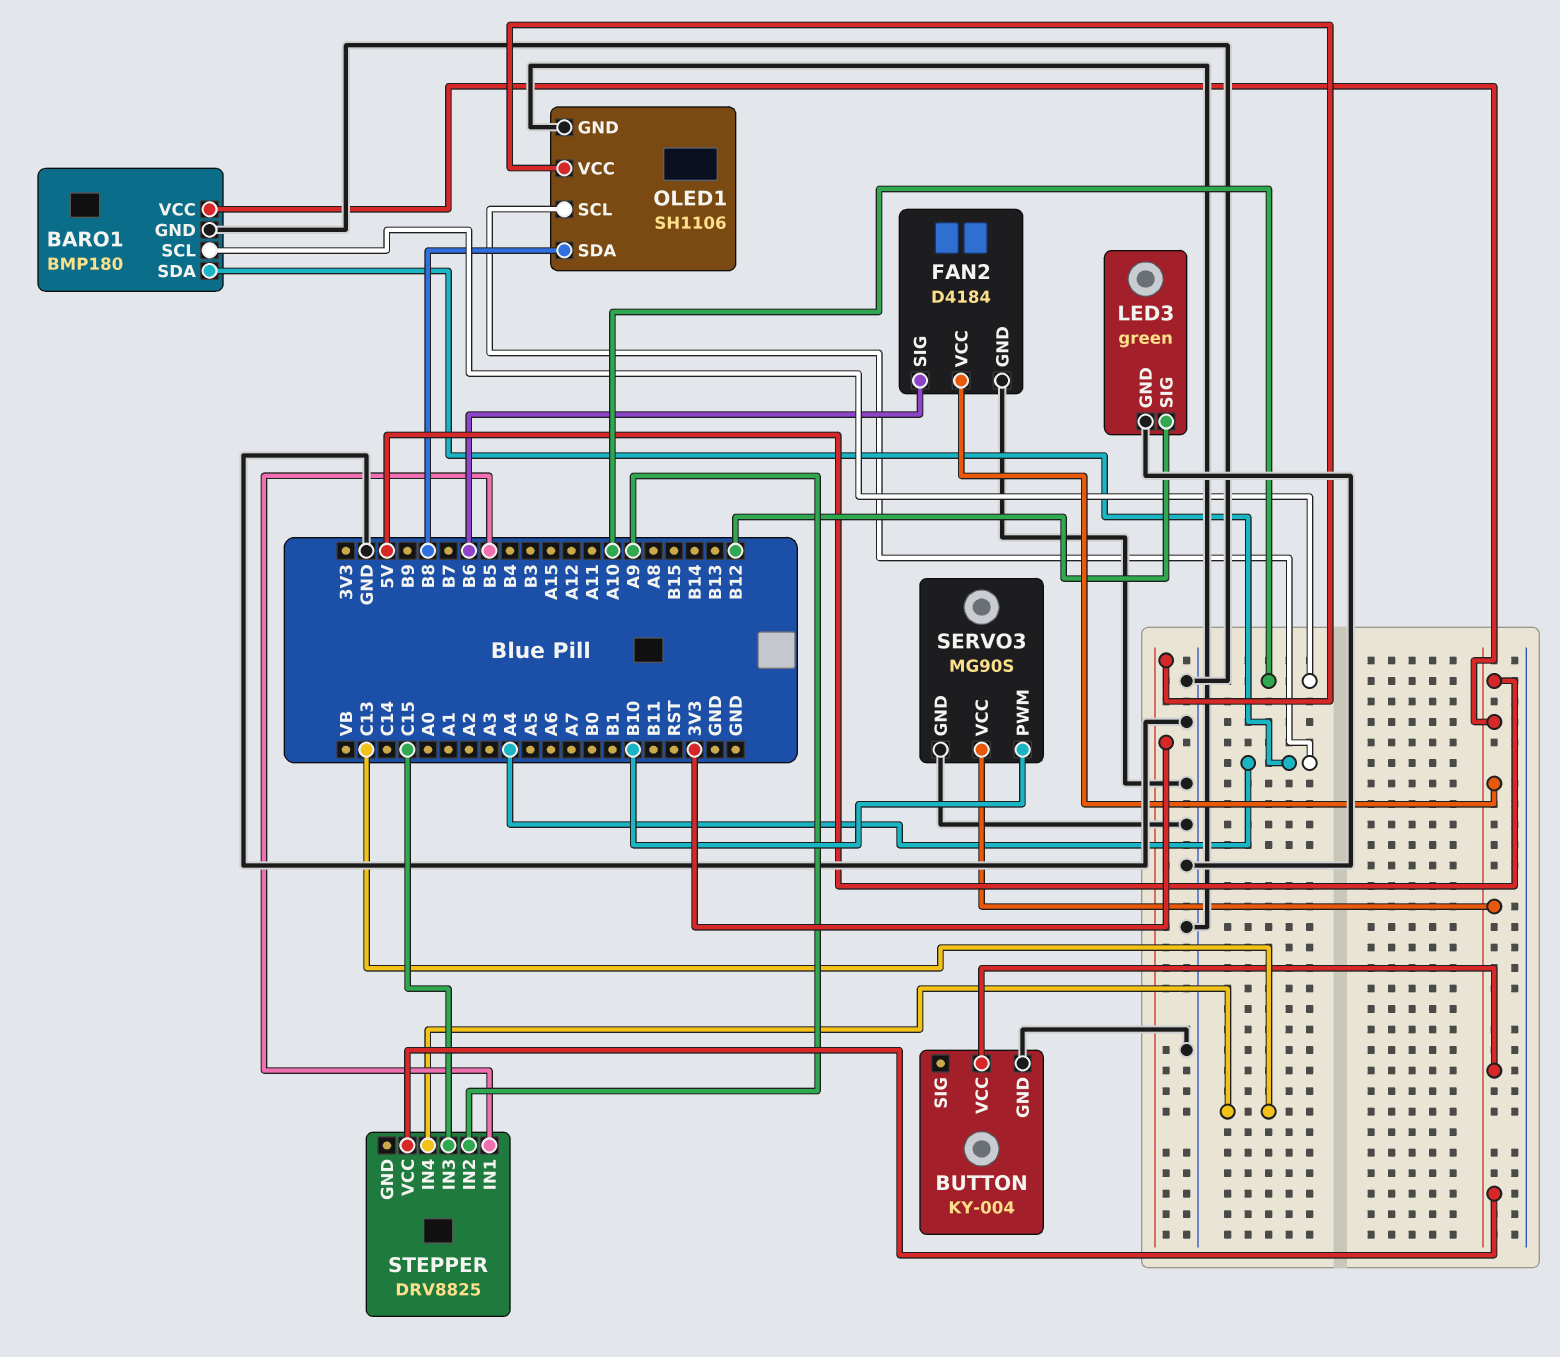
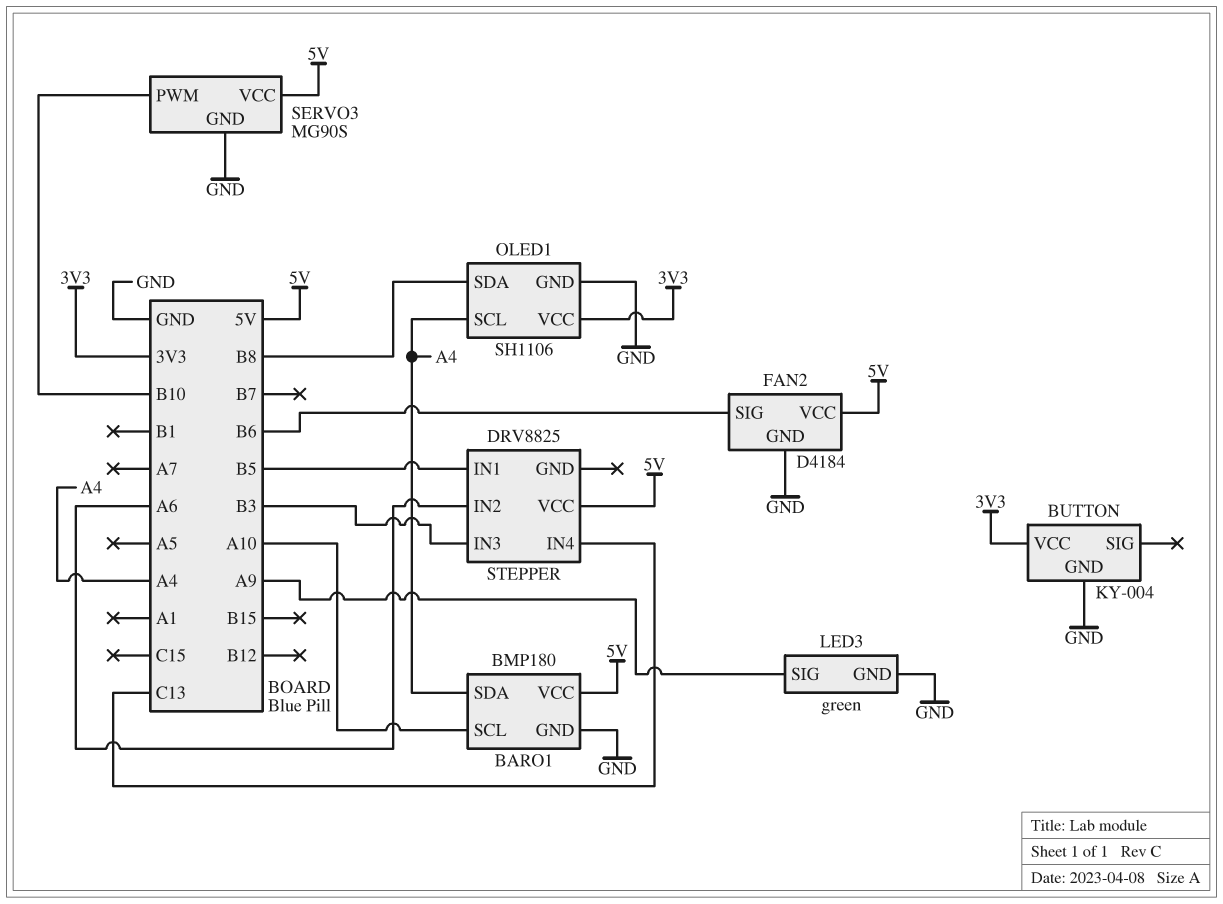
BUTTON pin VCC: 5V -> 3V3
LED3 pin SIG: B12 -> A9
STEPPER pin IN2: A9 -> A6
STEPPER pin IN3: C15 -> B3

